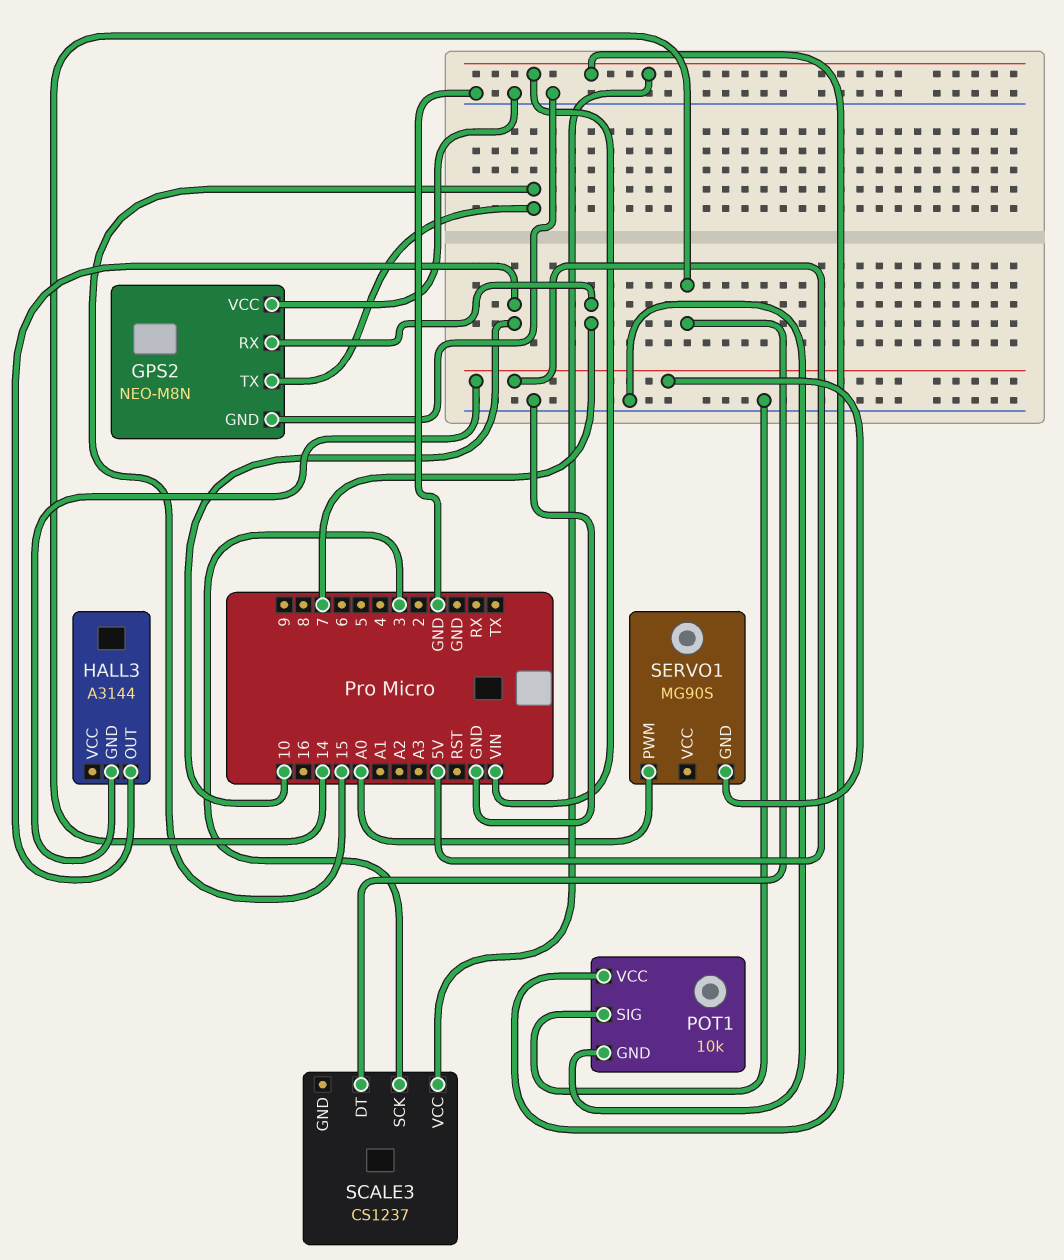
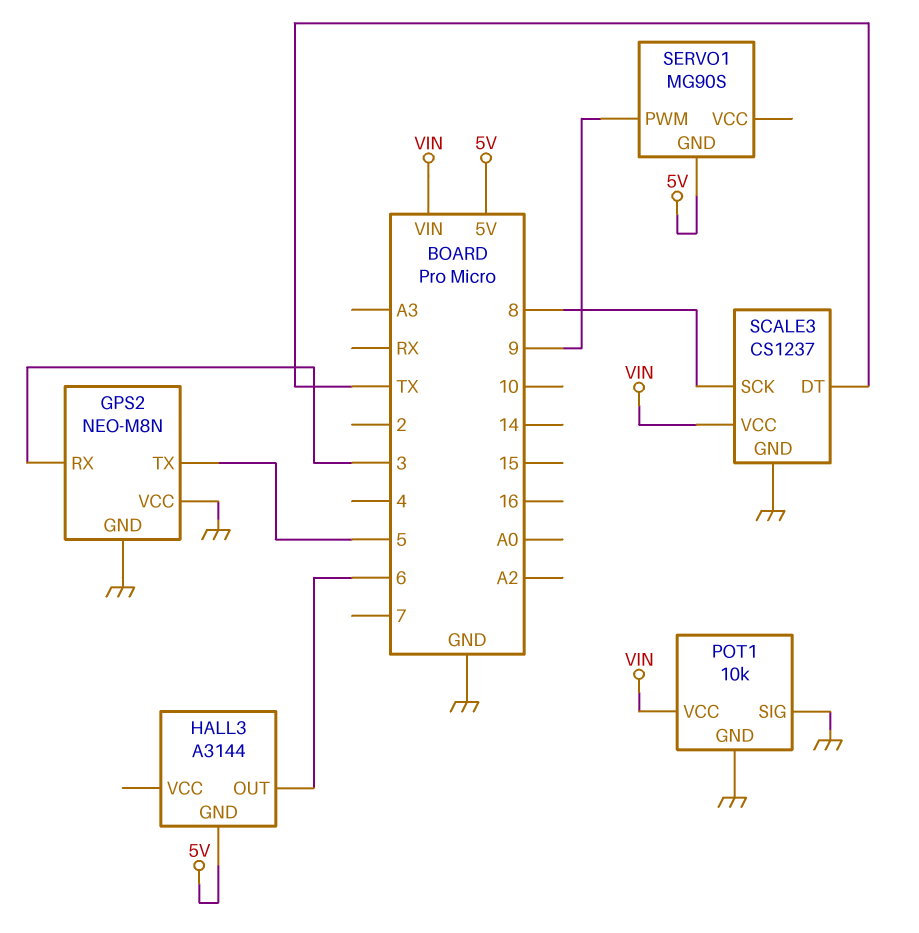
GPS2 pin RX: 7 -> 3
GPS2 pin TX: 15 -> 5
HALL3 pin OUT: 10 -> 6
SCALE3 pin DT: 14 -> TX
SCALE3 pin GND: none -> GND
SCALE3 pin SCK: 3 -> 8
SERVO1 pin PWM: A0 -> 9

